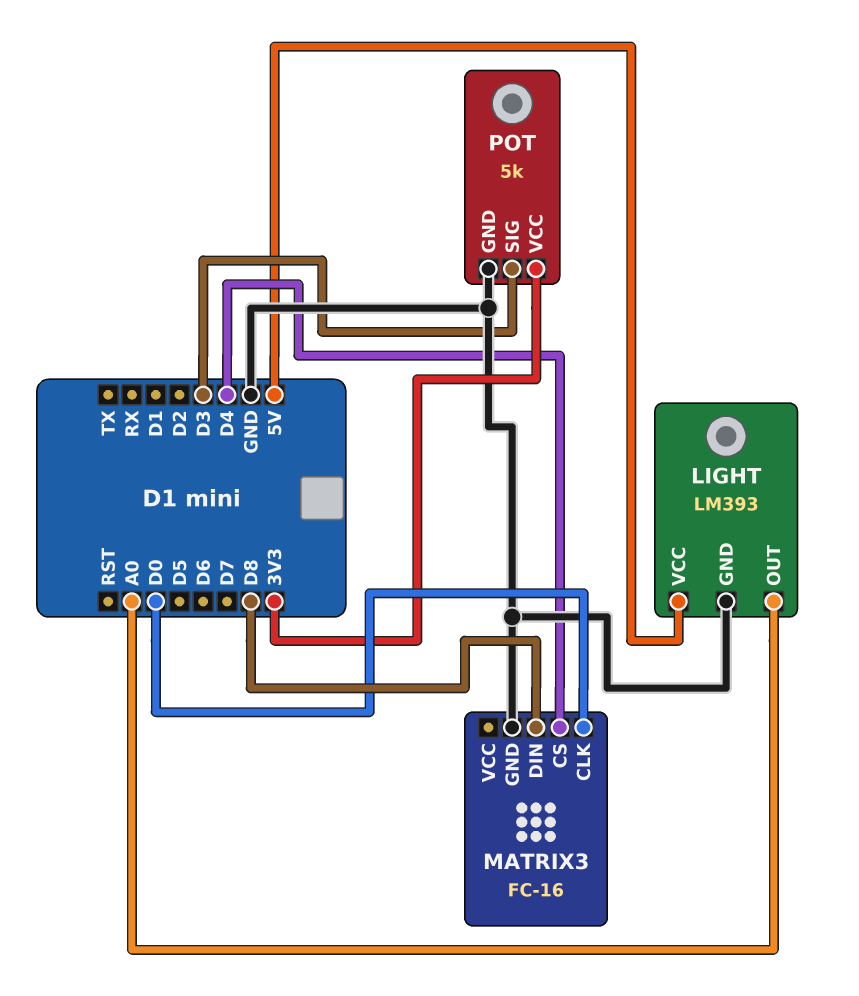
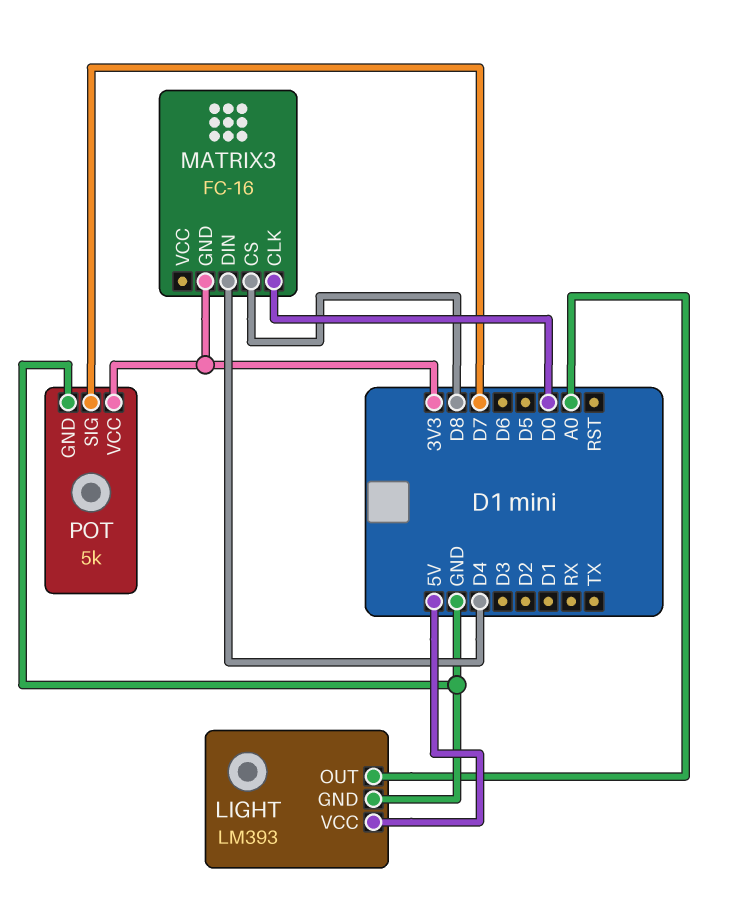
MATRIX3 pin CS: D4 -> D8
MATRIX3 pin DIN: D8 -> D4
MATRIX3 pin GND: GND -> 3V3
POT pin SIG: D3 -> D7

